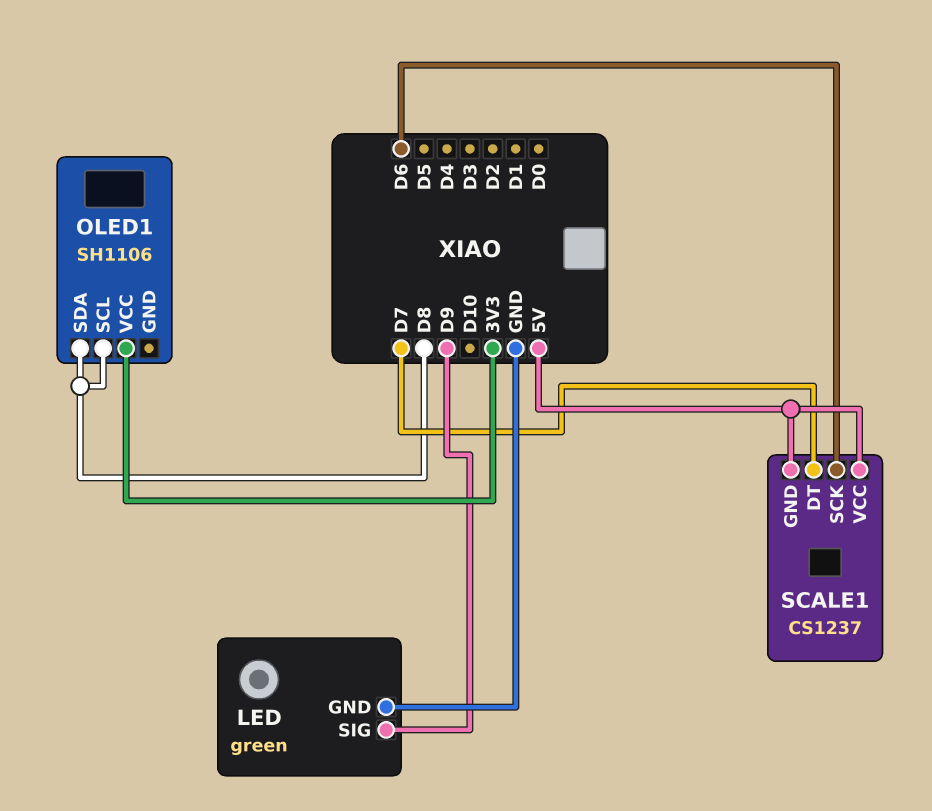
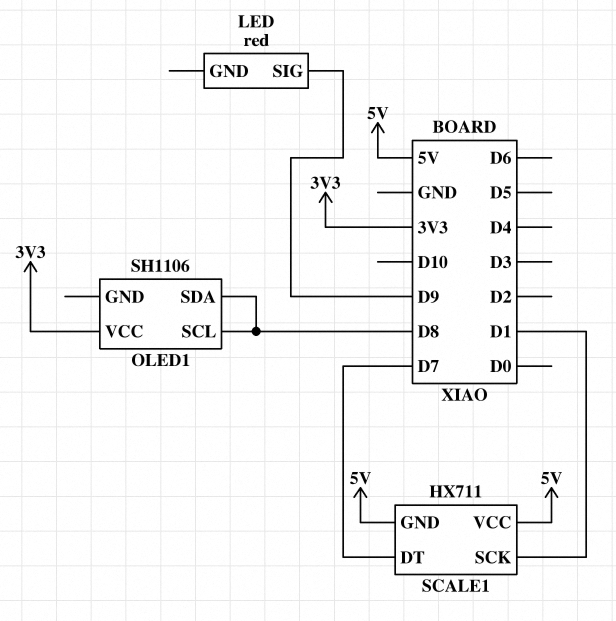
LED: green -> red
LED pin GND: GND -> none
SCALE1: CS1237 -> HX711
SCALE1 pin SCK: D6 -> D1

